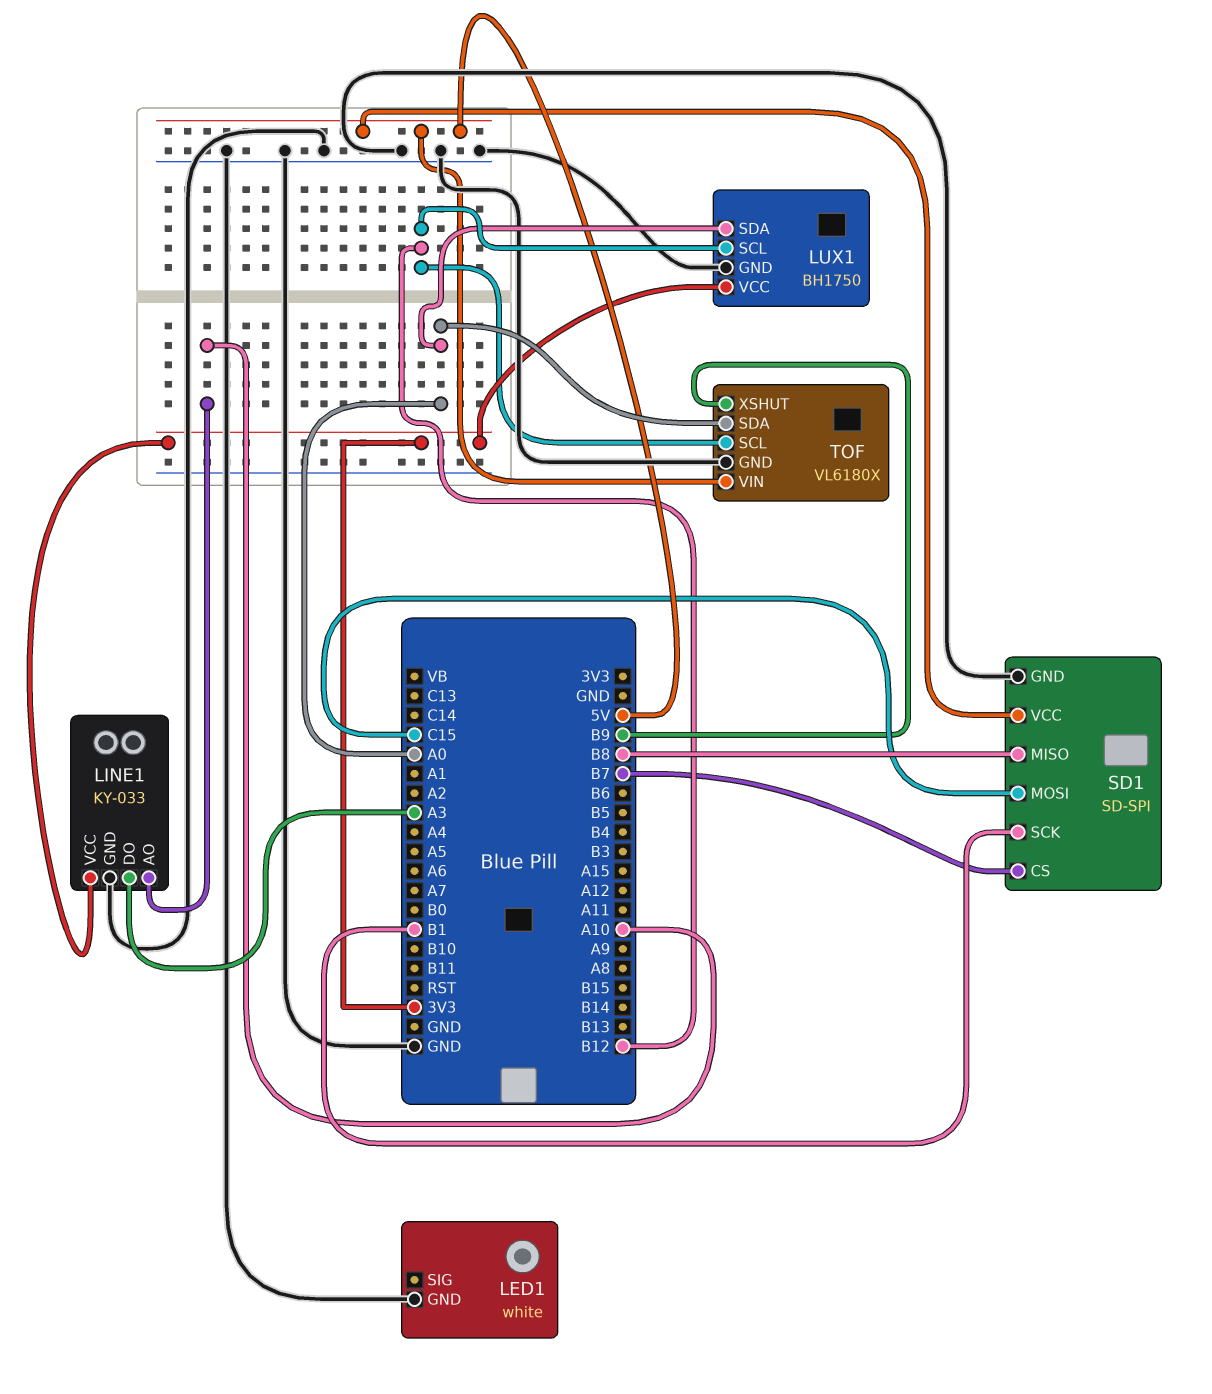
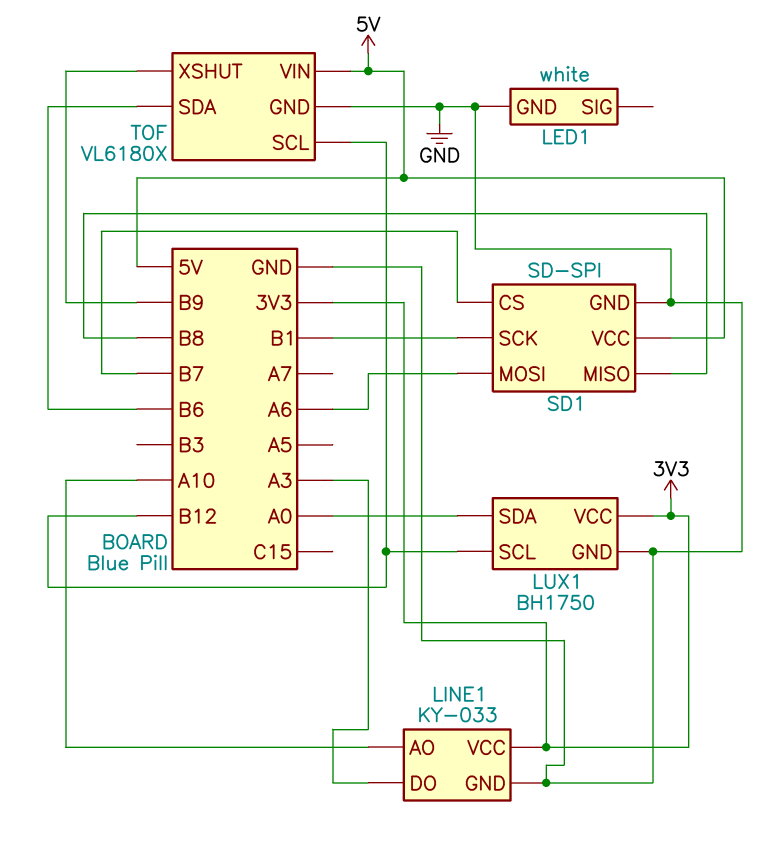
SD1 pin MOSI: C15 -> A6
TOF pin SDA: A0 -> B6

